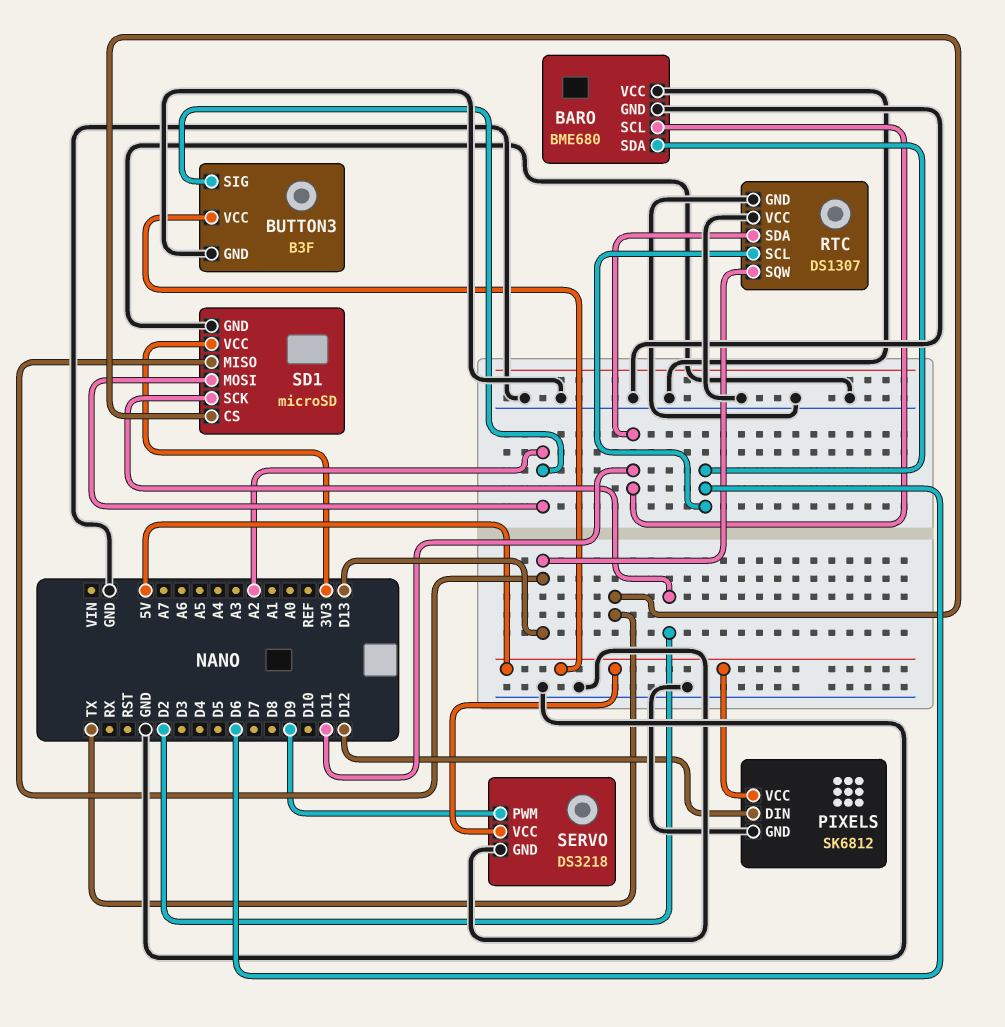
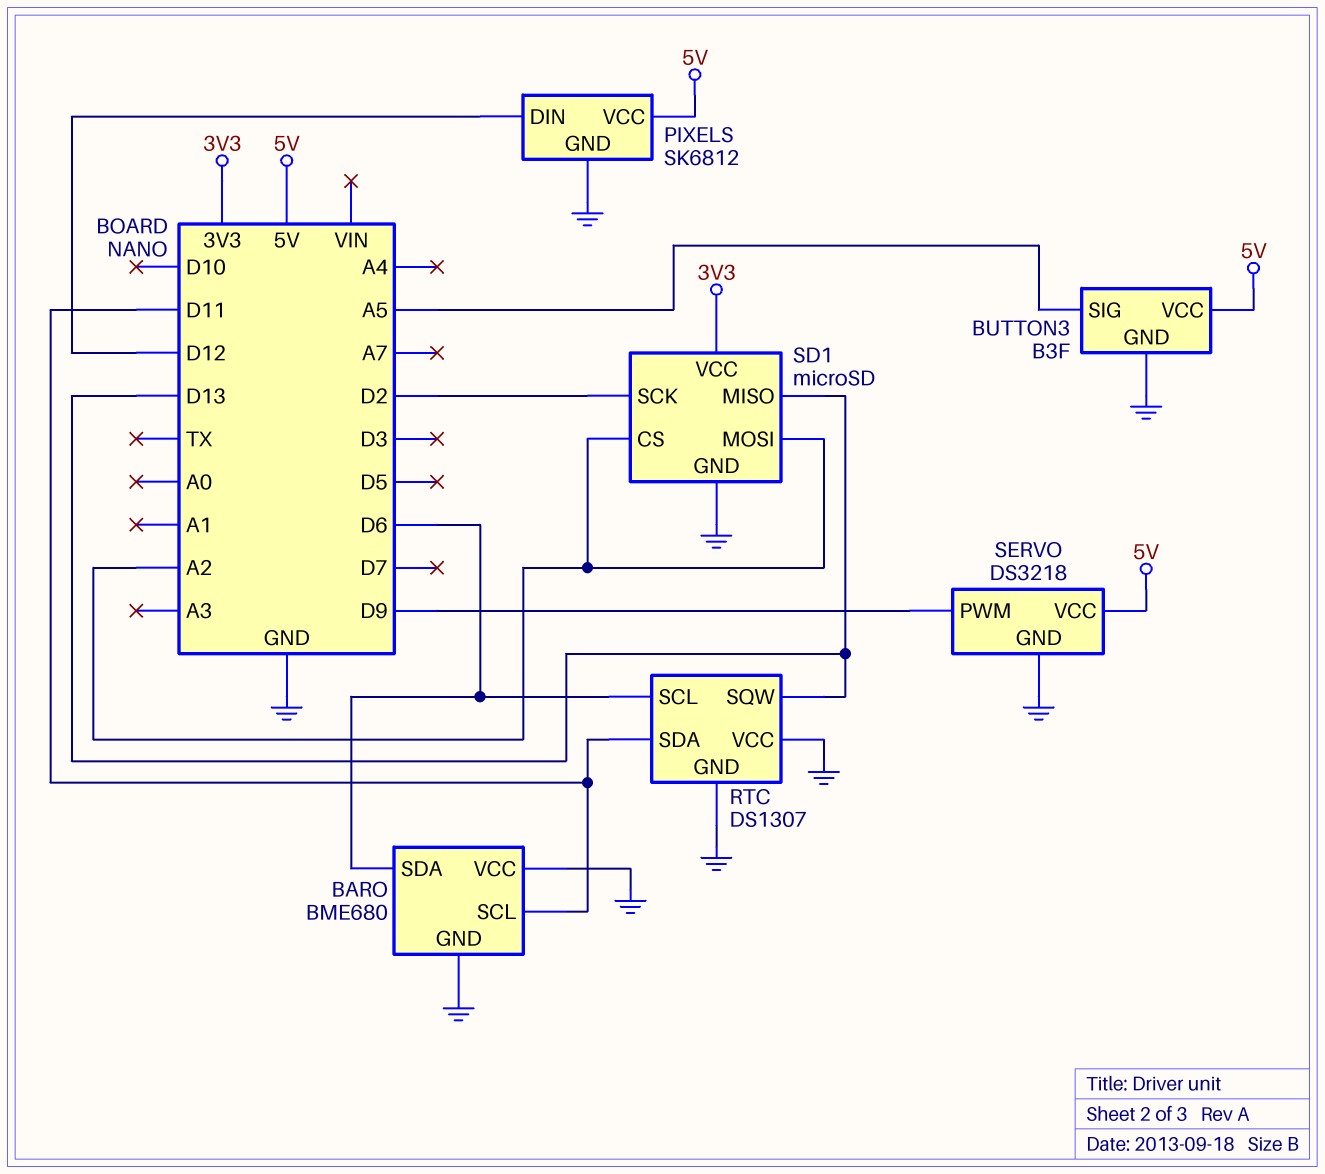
BUTTON3 pin SIG: A2 -> A5
SD1 pin CS: TX -> A2

